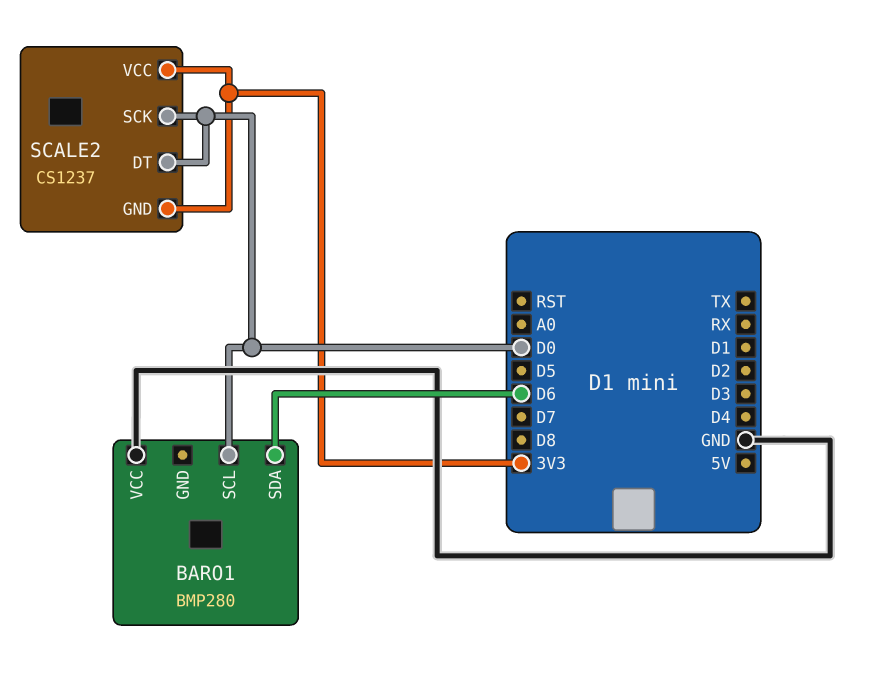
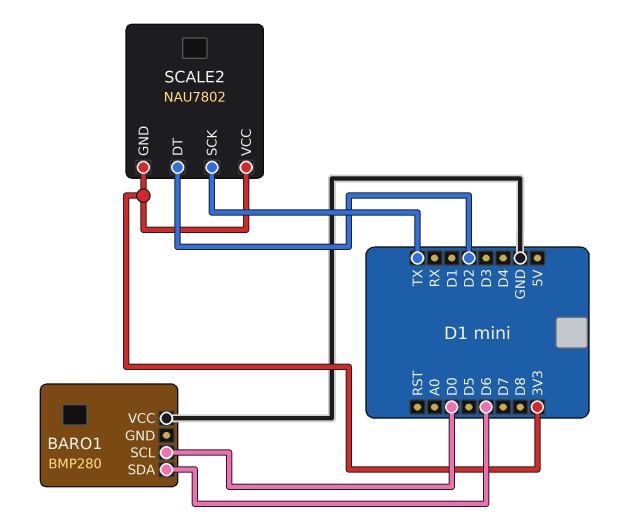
SCALE2: CS1237 -> NAU7802
SCALE2 pin DT: D0 -> D2
SCALE2 pin SCK: D0 -> TX

